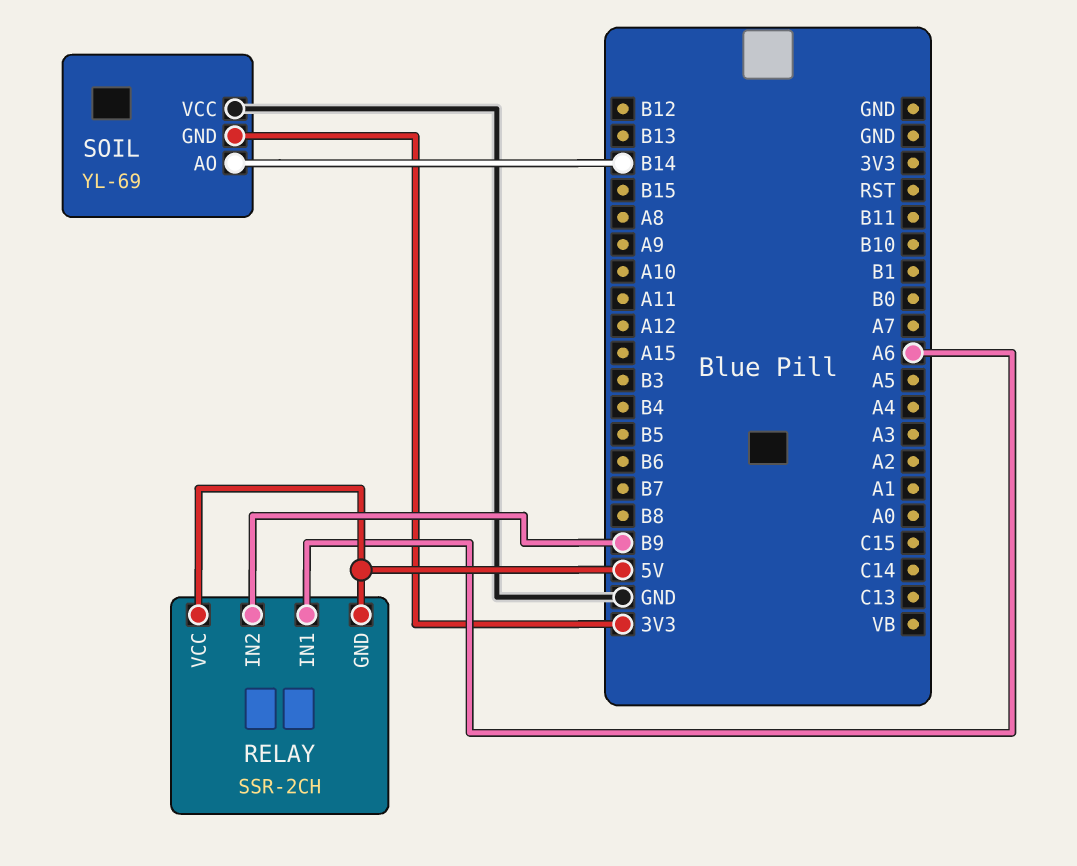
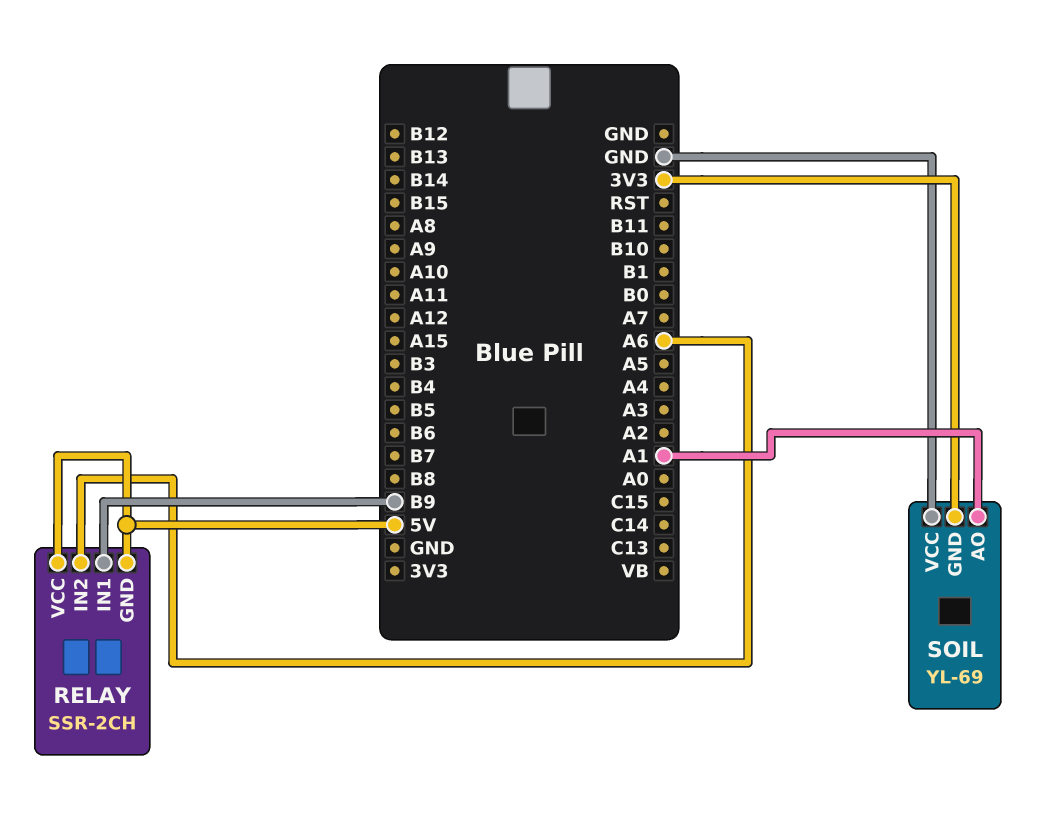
RELAY pin IN1: A6 -> B9
RELAY pin IN2: B9 -> A6
SOIL pin AO: B14 -> A1

